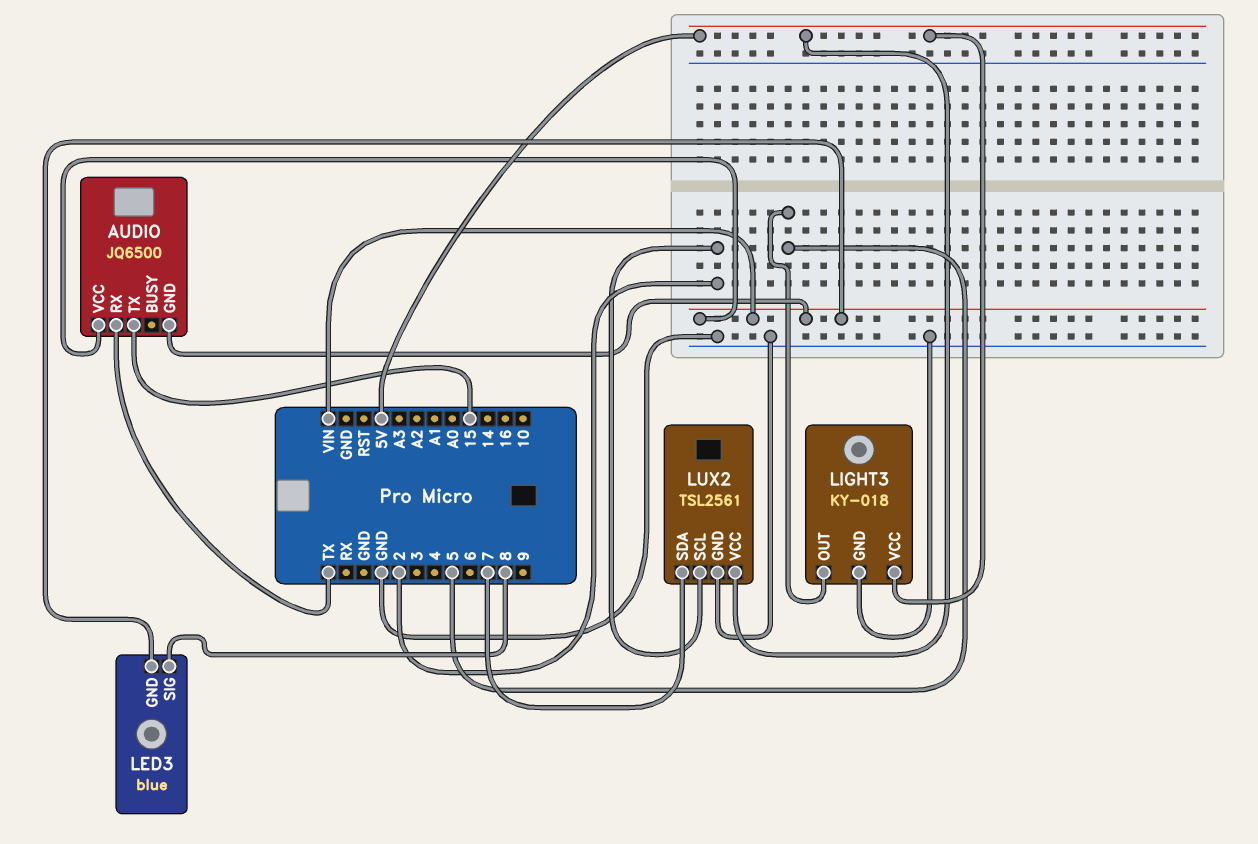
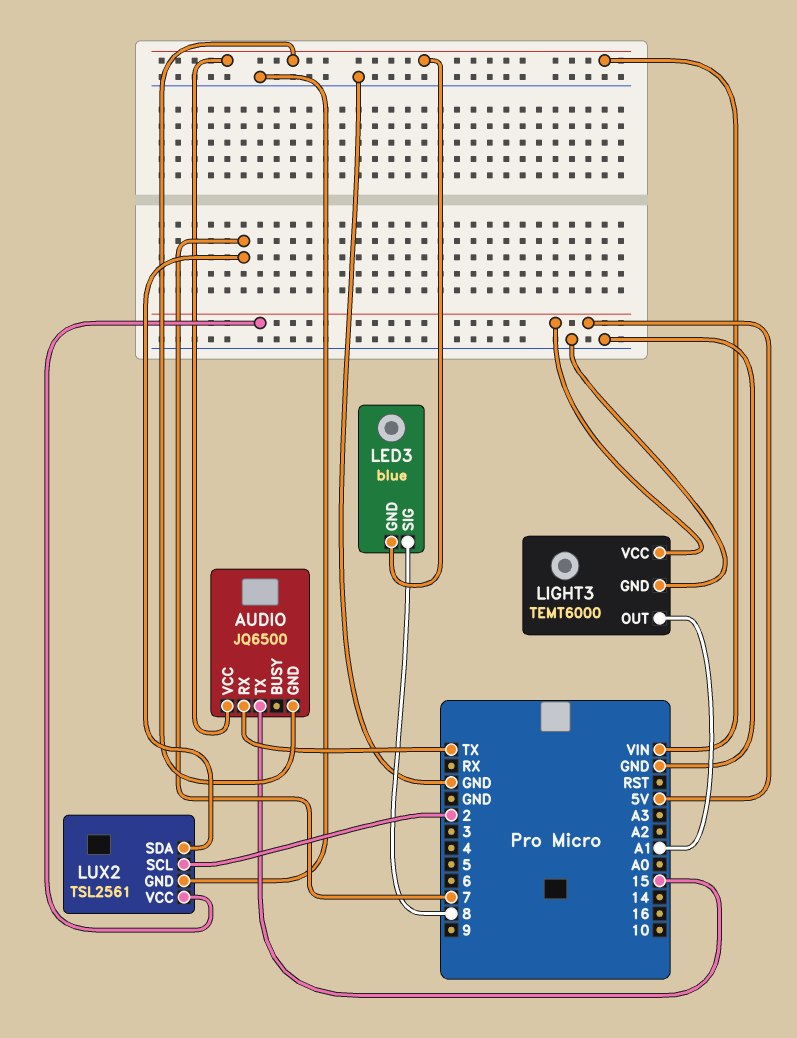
LIGHT3: KY-018 -> TEMT6000
LIGHT3 pin OUT: 5 -> A1

